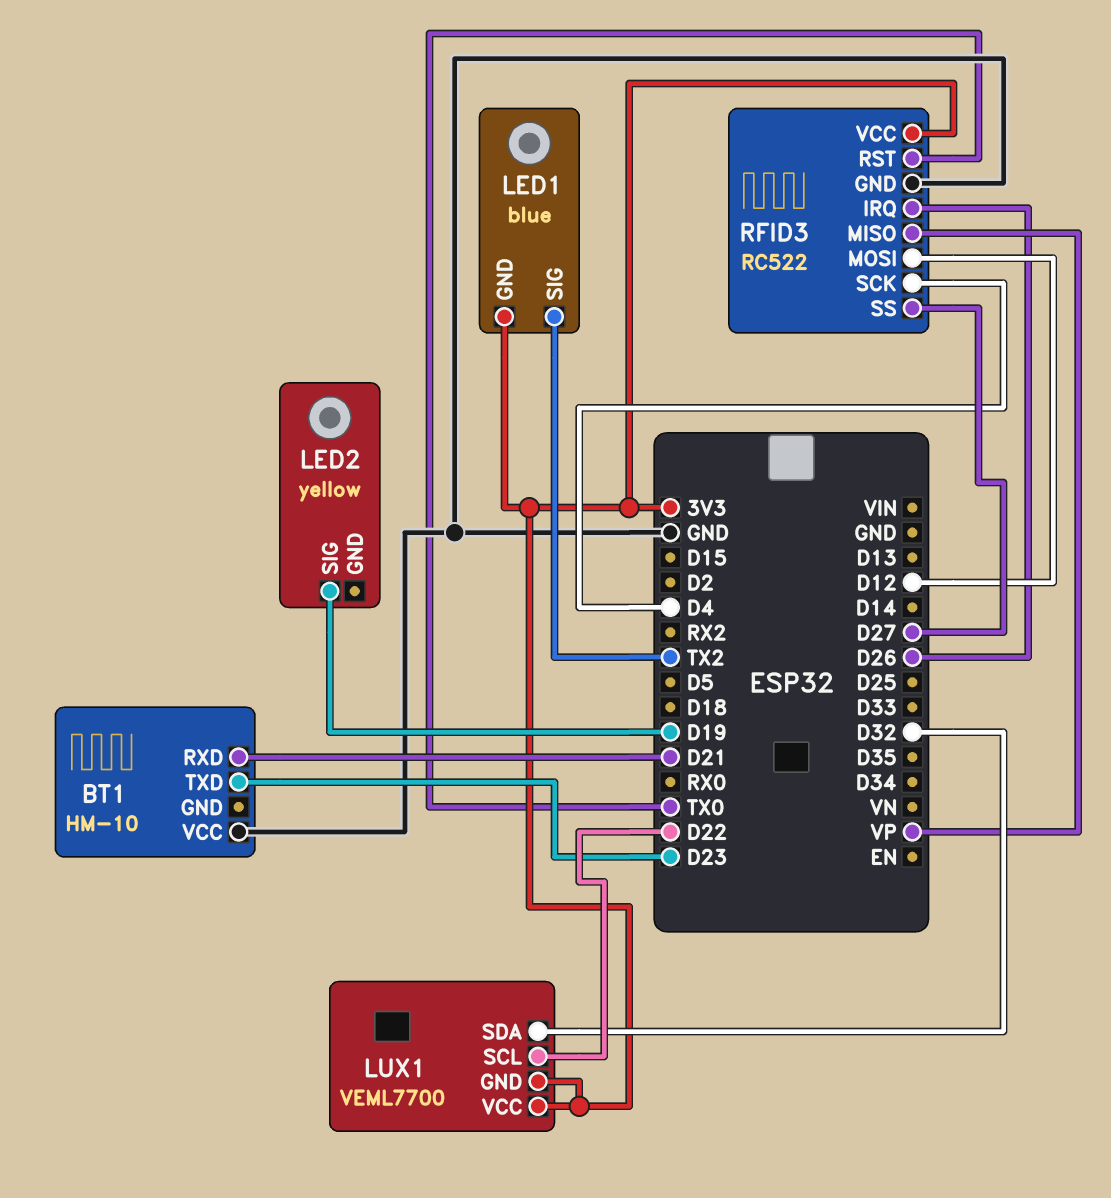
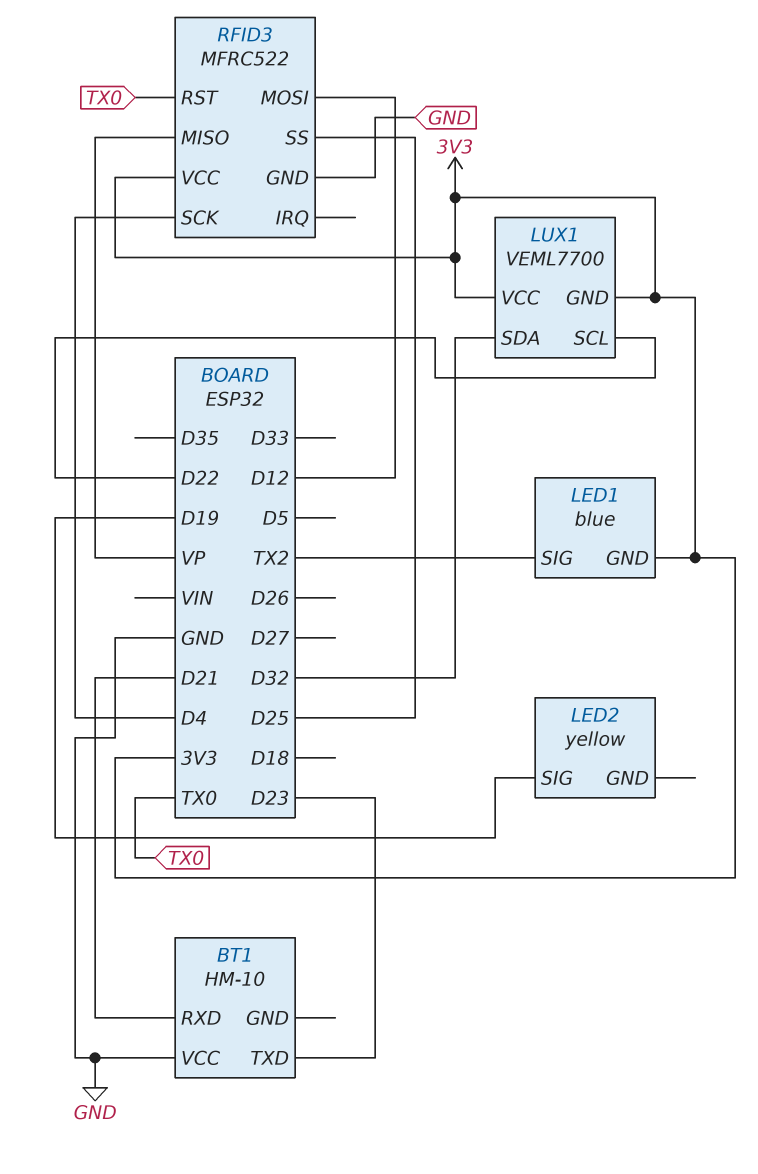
RFID3: RC522 -> MFRC522
RFID3 pin IRQ: D26 -> none
RFID3 pin SS: D27 -> D25

